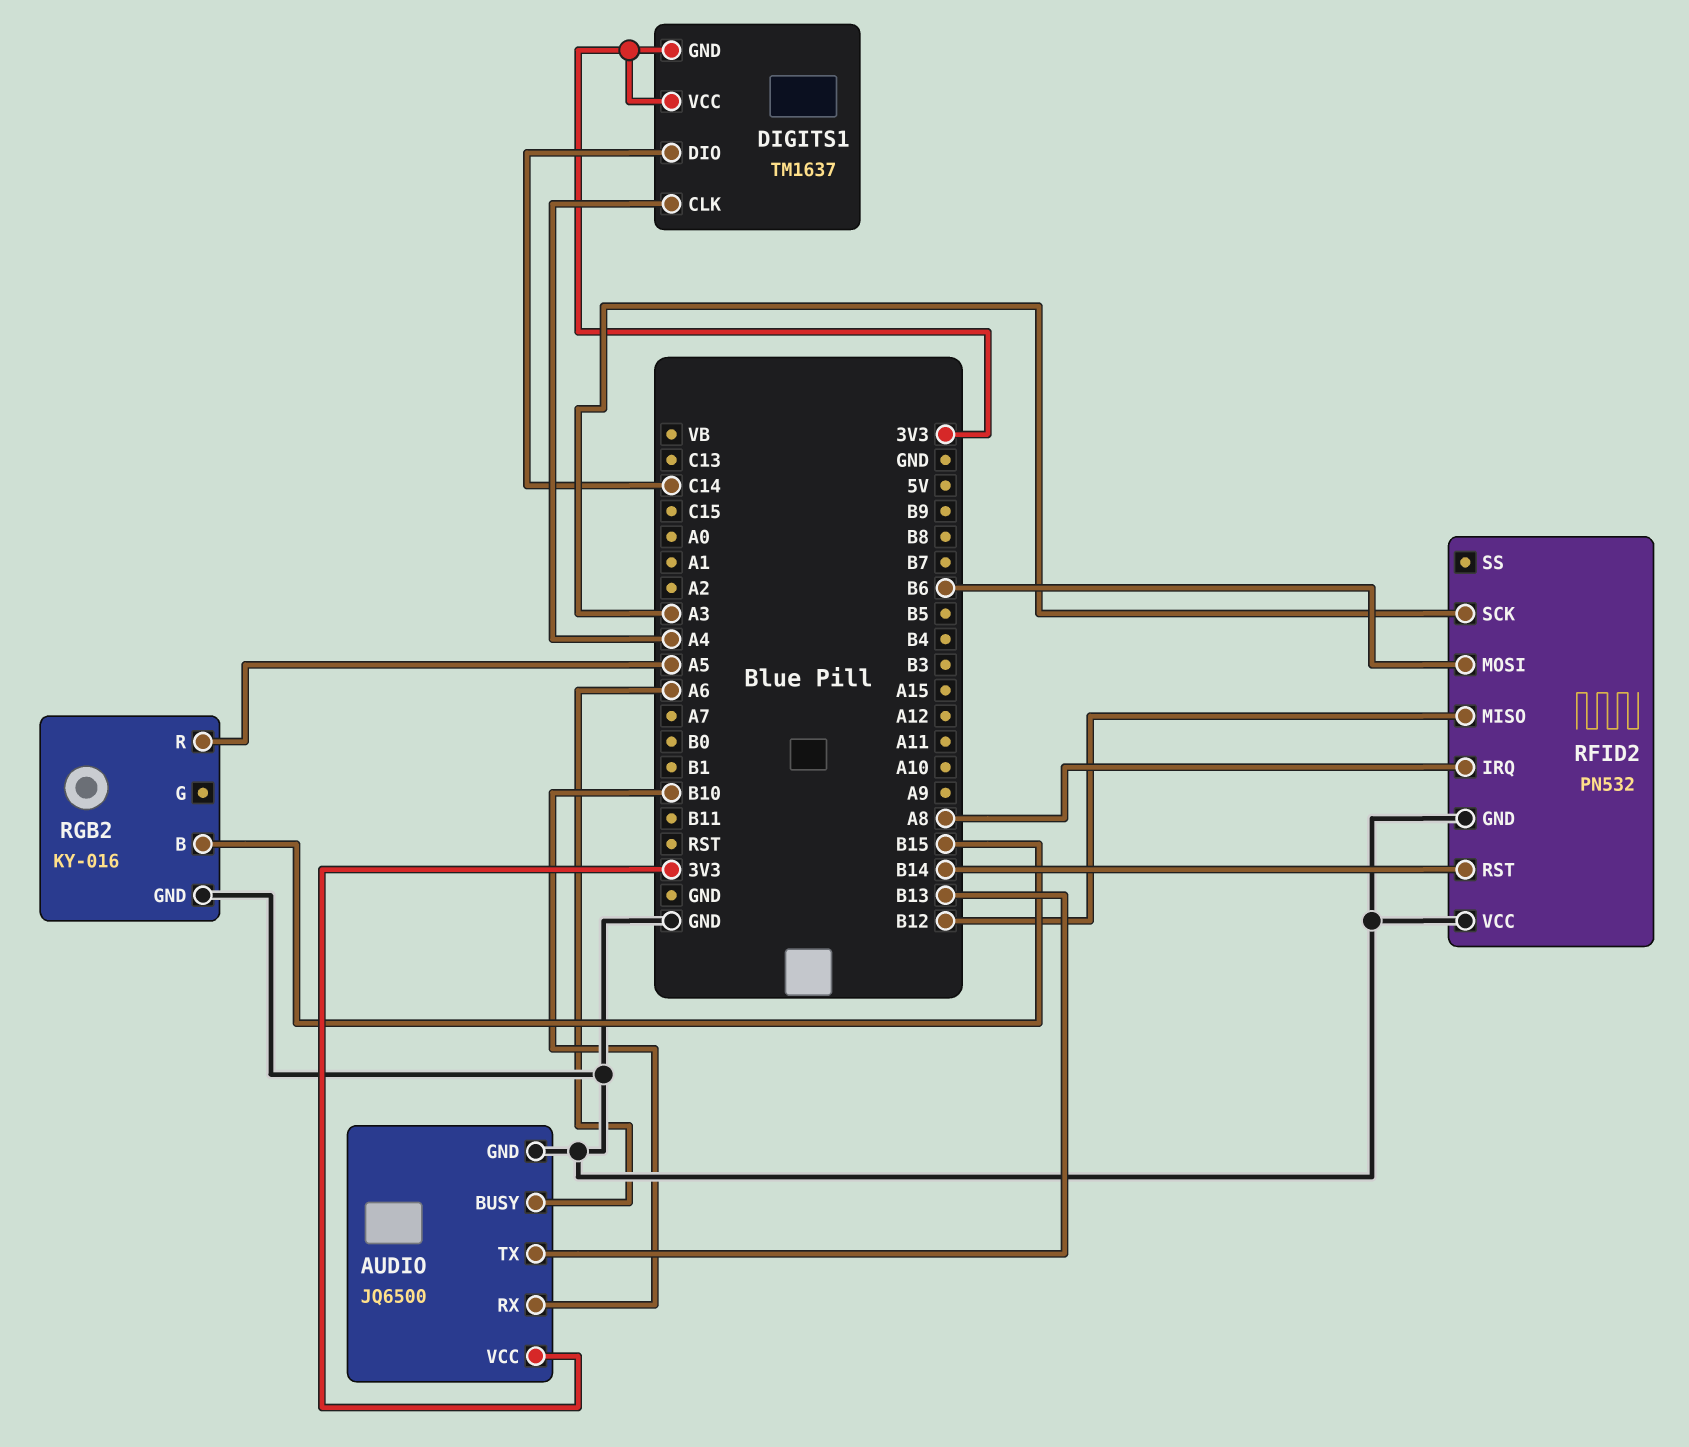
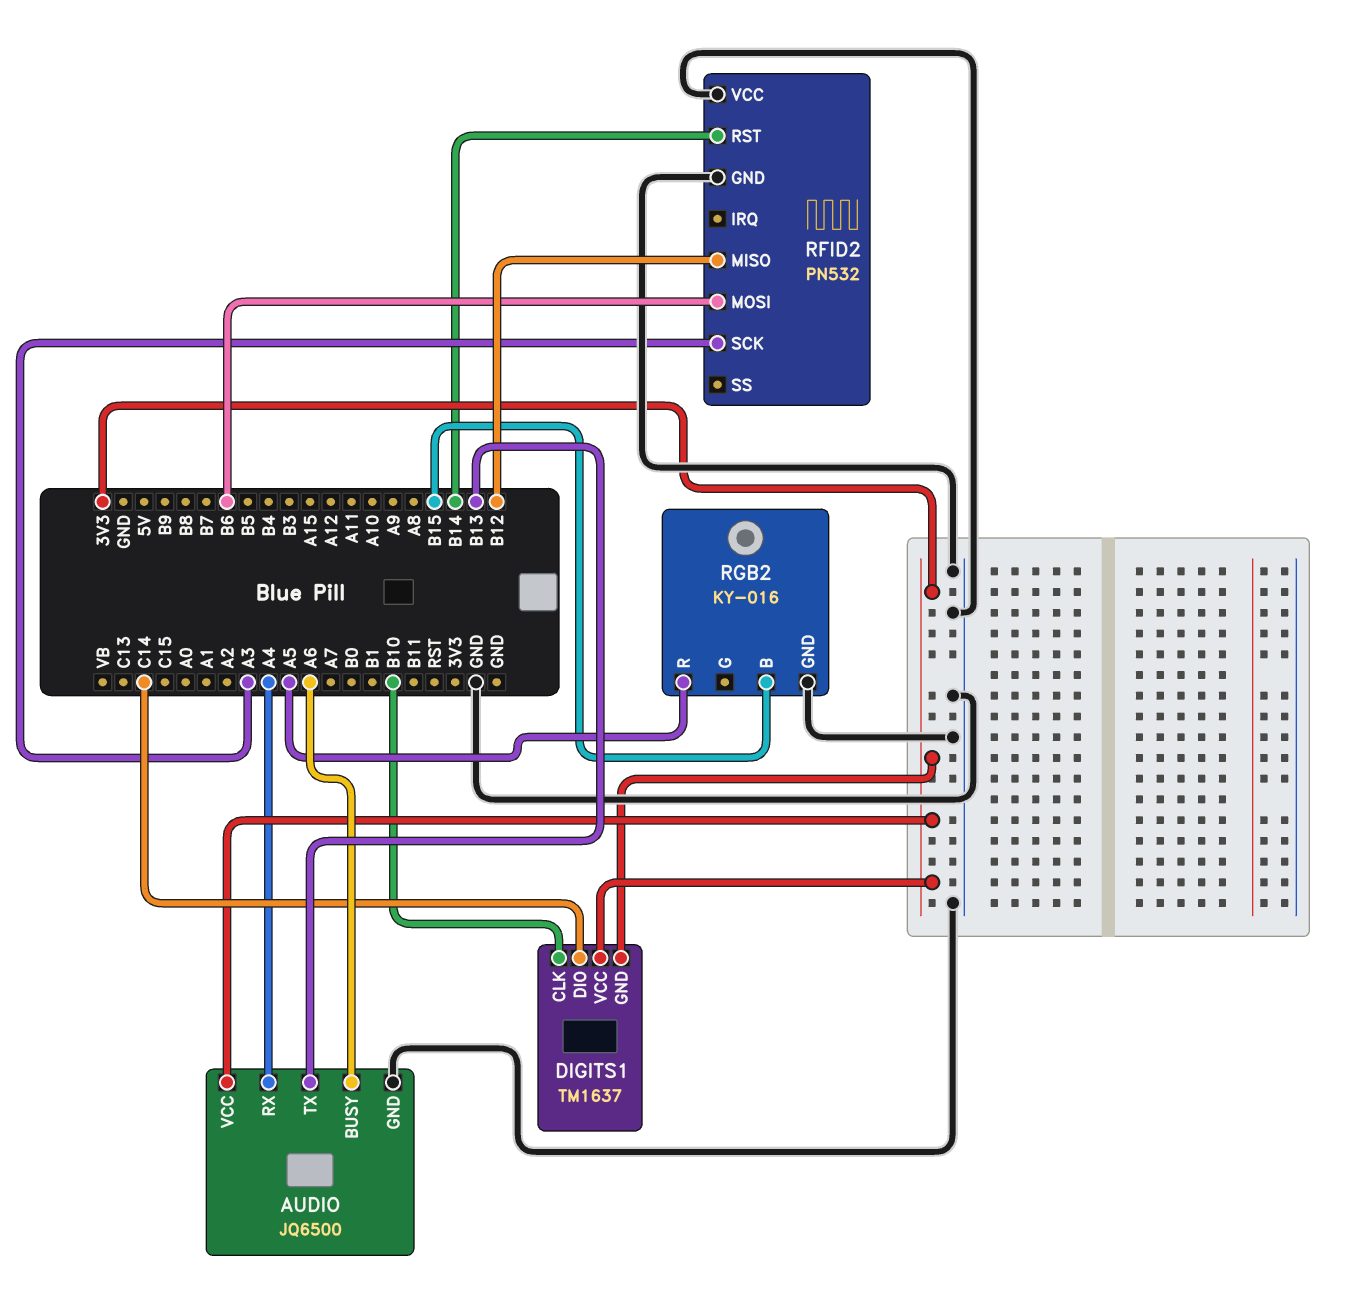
AUDIO pin RX: B10 -> A4
DIGITS1 pin CLK: A4 -> B10
RFID2 pin IRQ: A8 -> none

